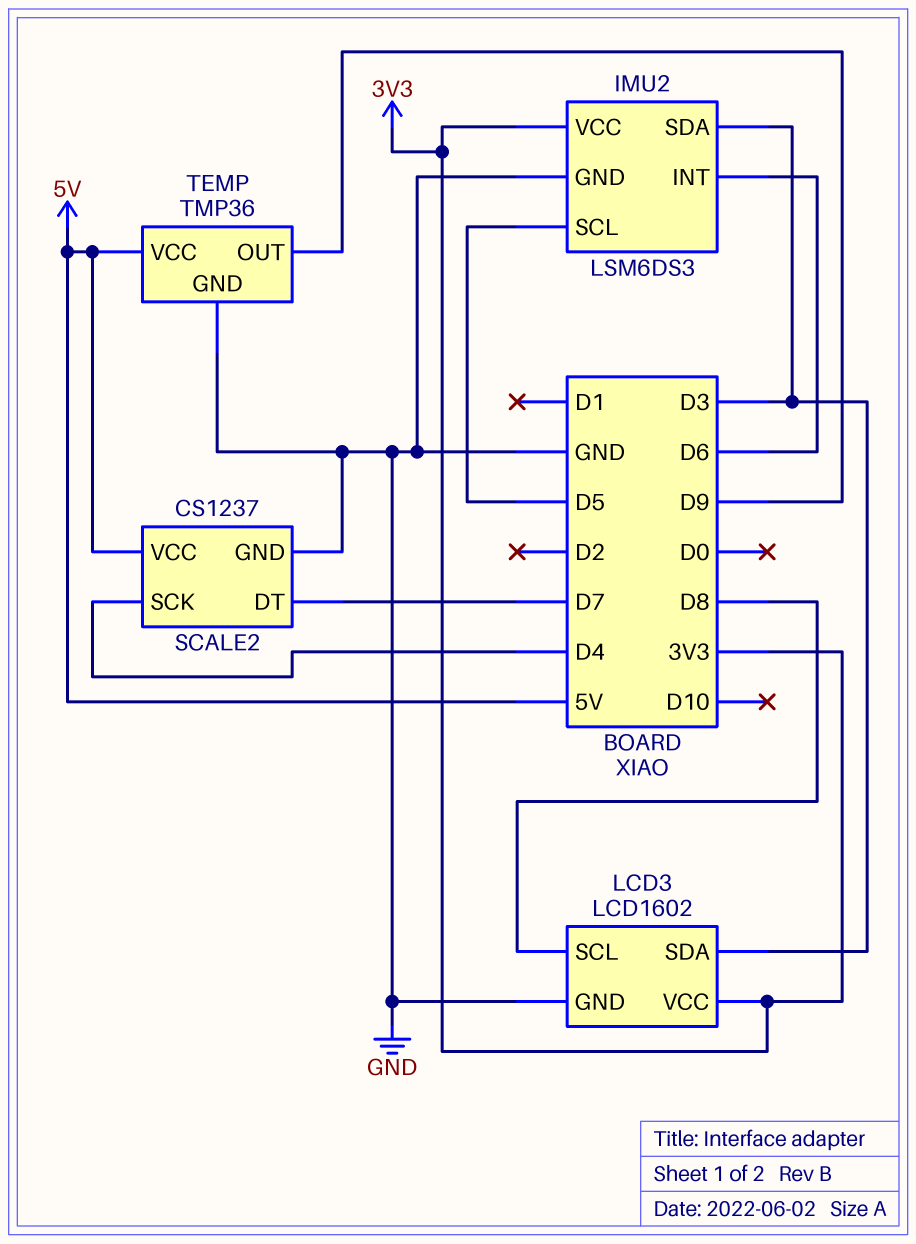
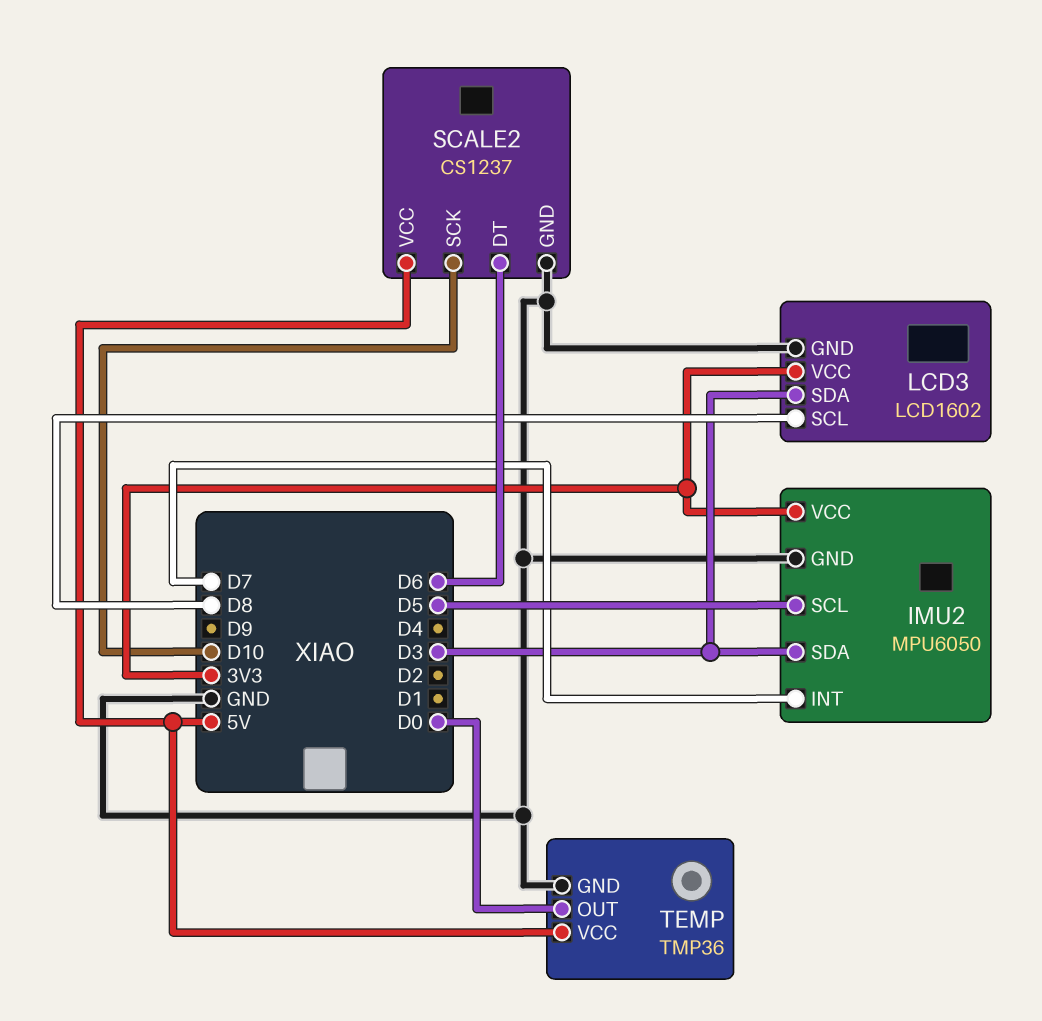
IMU2: LSM6DS3 -> MPU6050
IMU2 pin INT: D6 -> D7
SCALE2 pin DT: D7 -> D6
SCALE2 pin SCK: D4 -> D10
TEMP pin OUT: D9 -> D0

